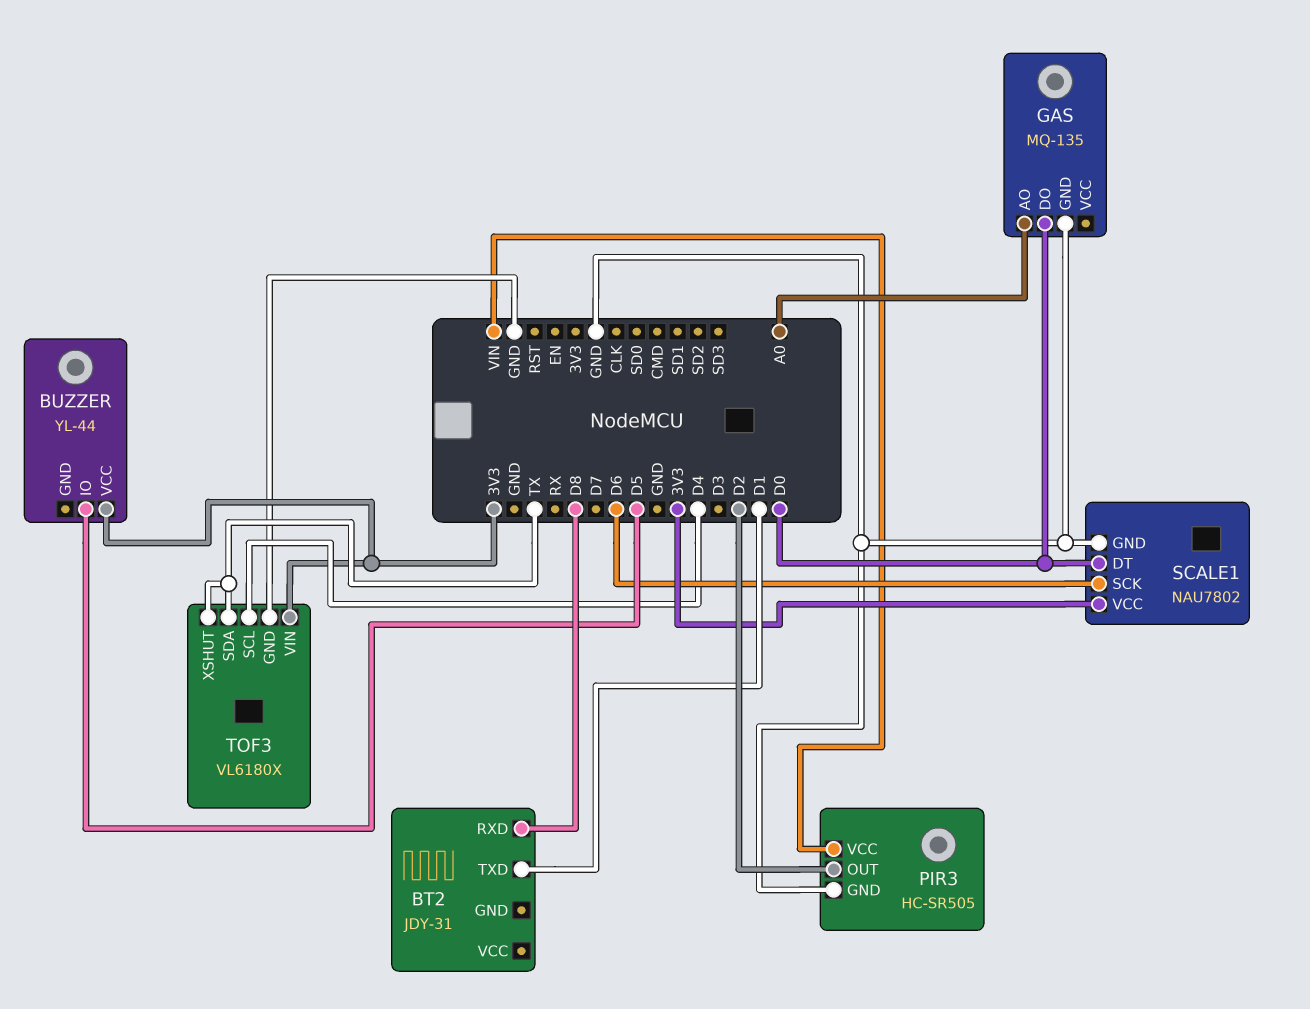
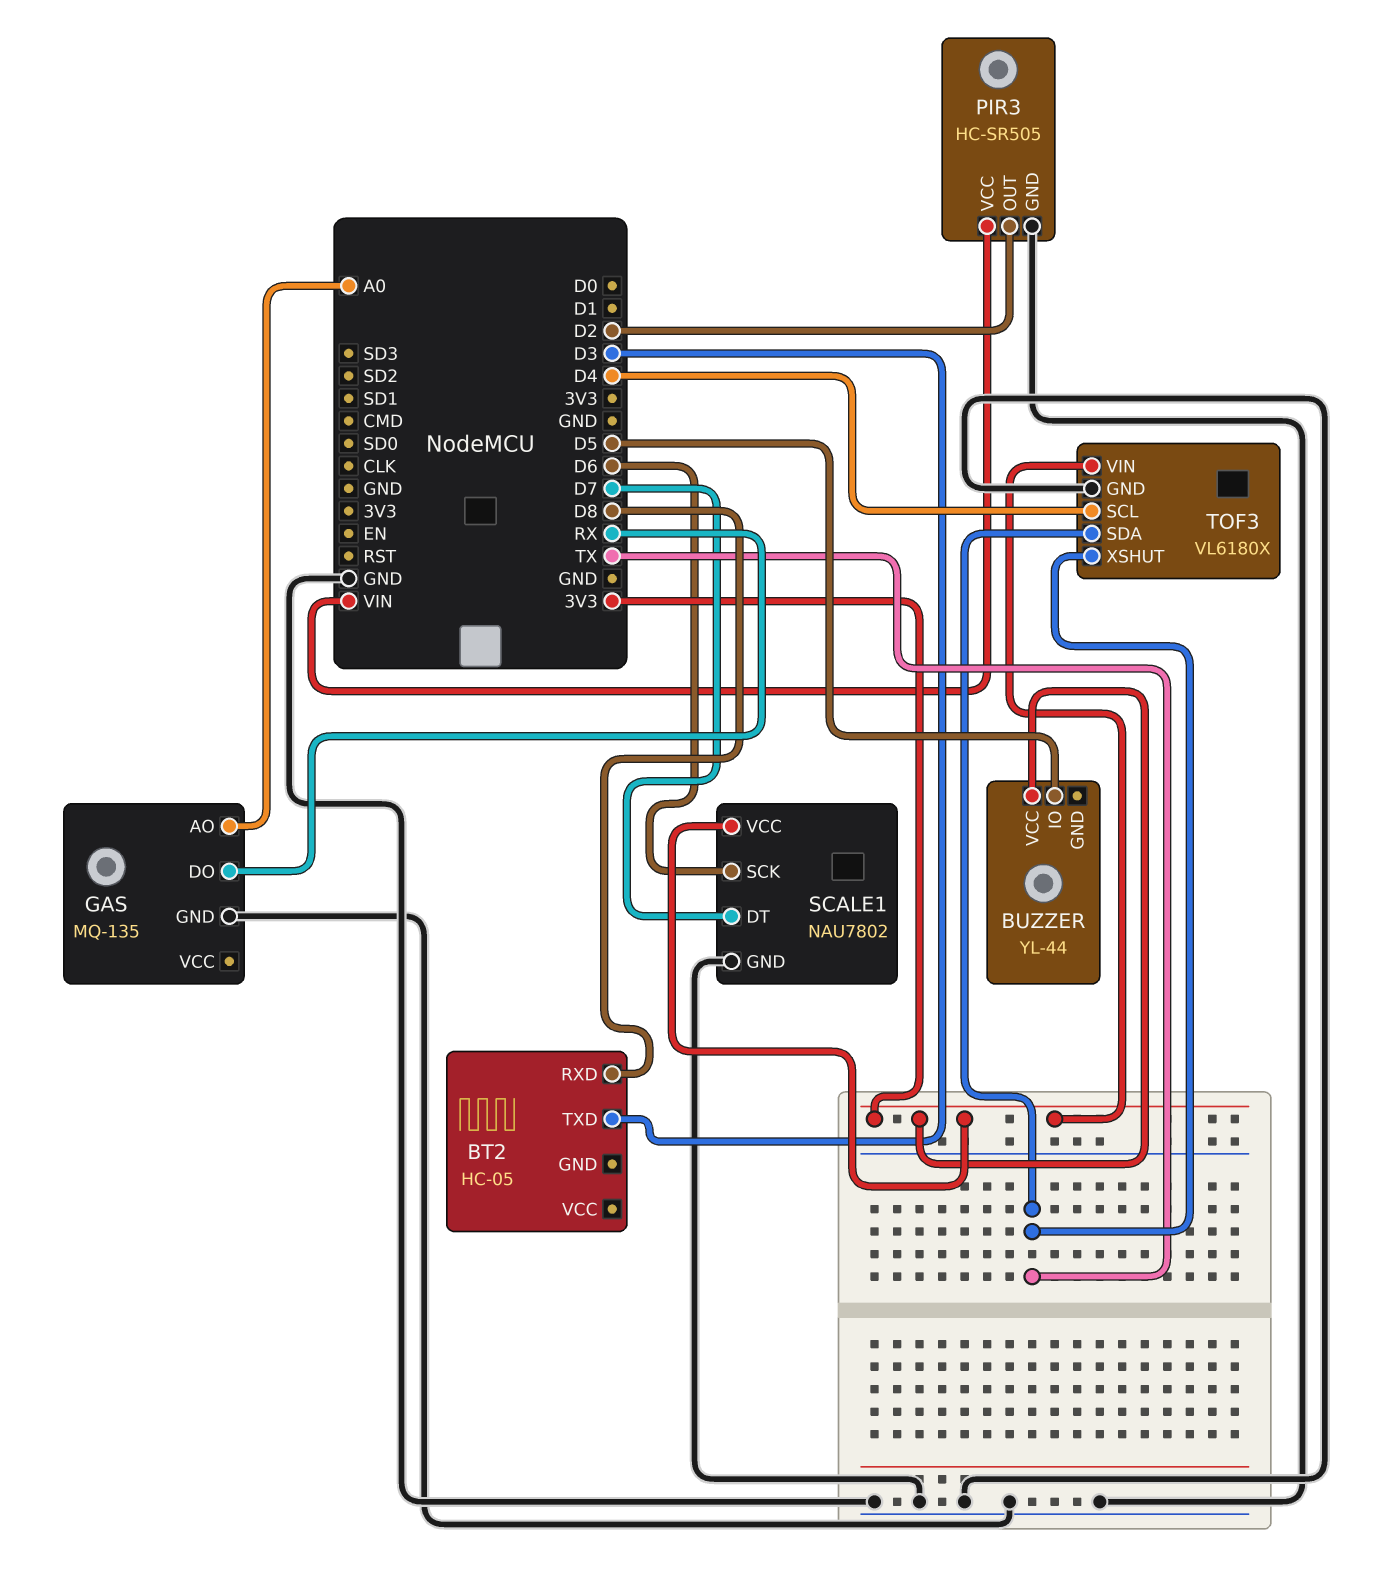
BT2: JDY-31 -> HC-05
BT2 pin TXD: D1 -> D3
GAS pin DO: D0 -> RX
SCALE1 pin DT: D0 -> D7

